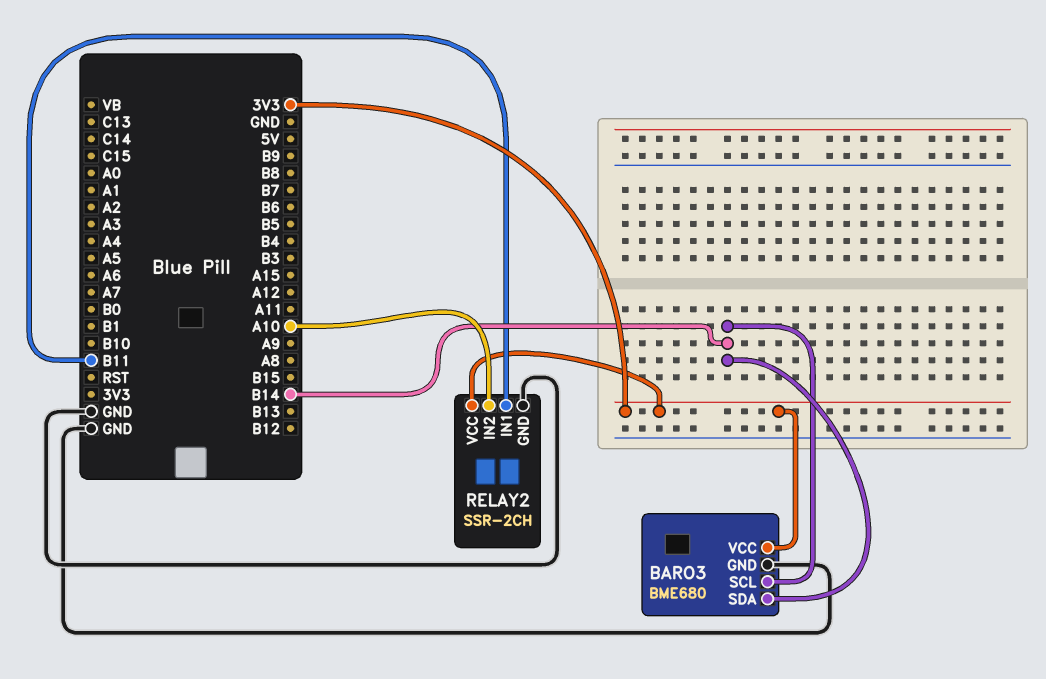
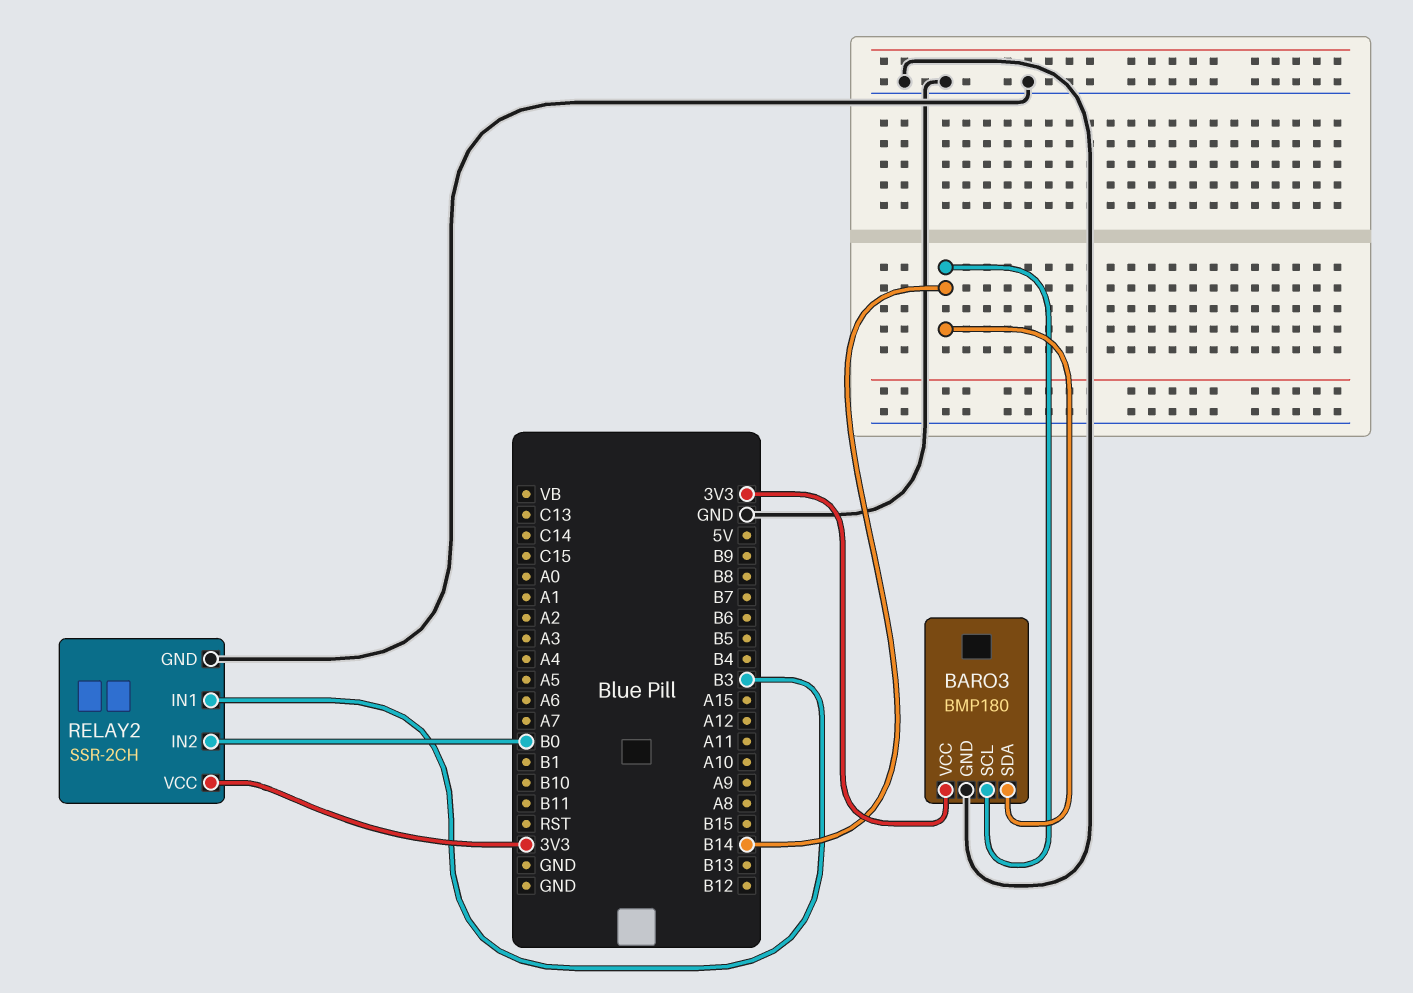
BARO3: BME680 -> BMP180
RELAY2 pin IN1: B11 -> B3
RELAY2 pin IN2: A10 -> B0

